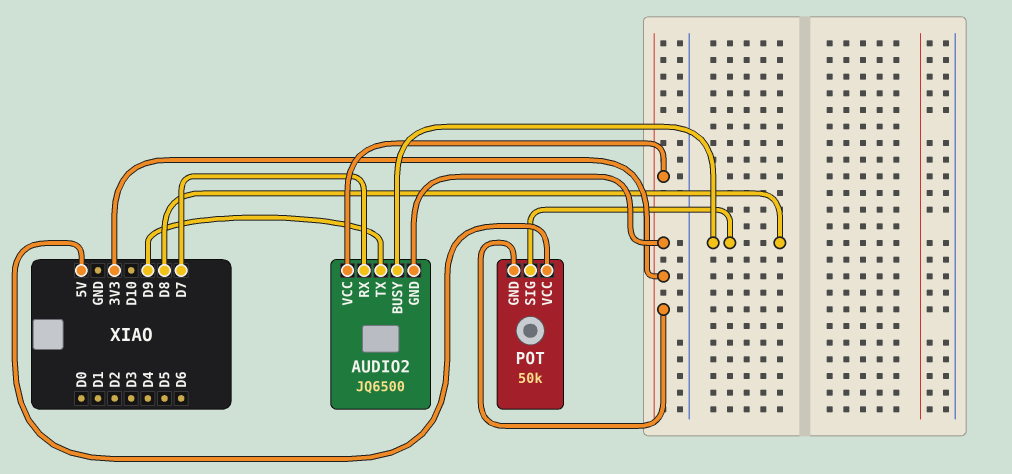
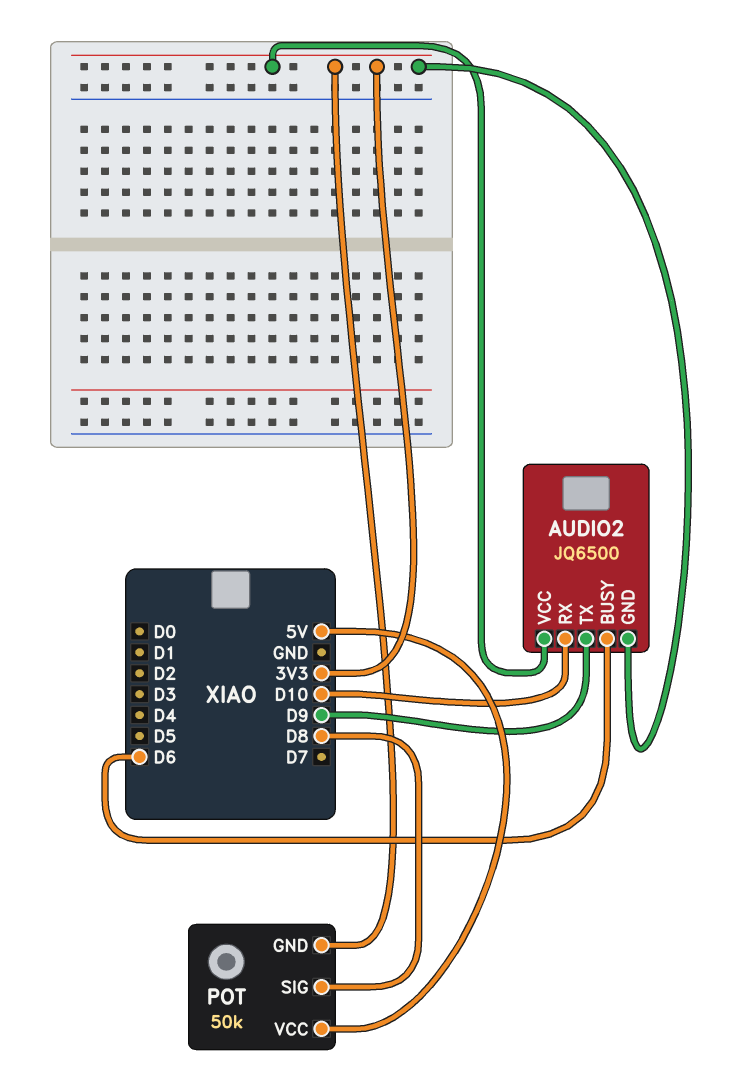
AUDIO2 pin BUSY: D8 -> D6
AUDIO2 pin RX: D7 -> D10

